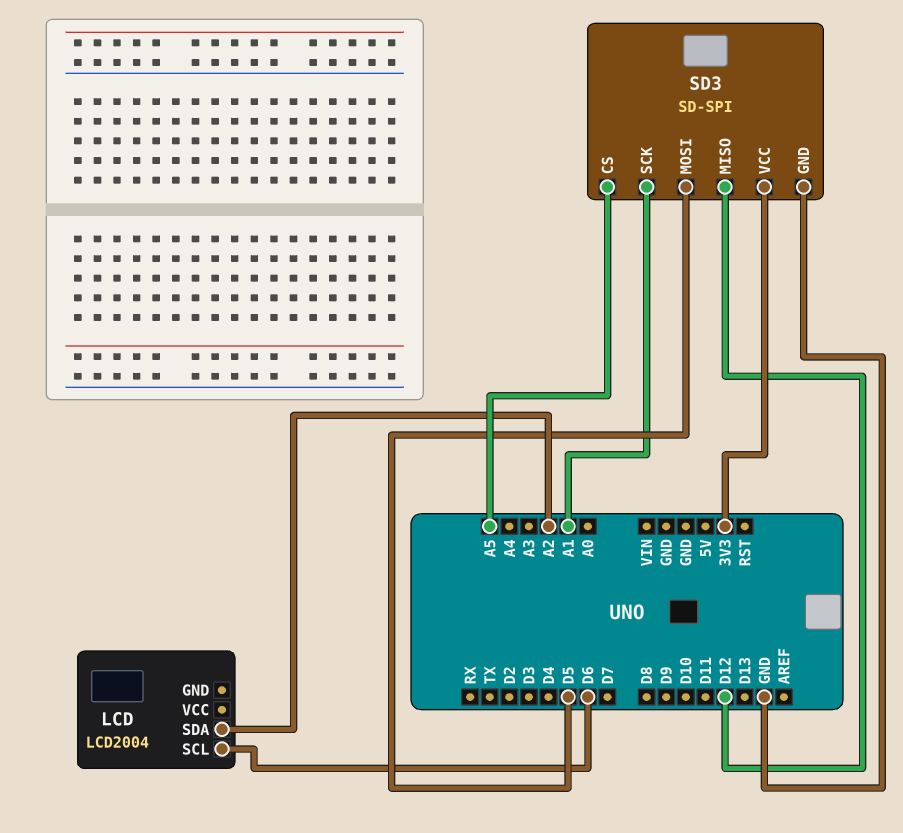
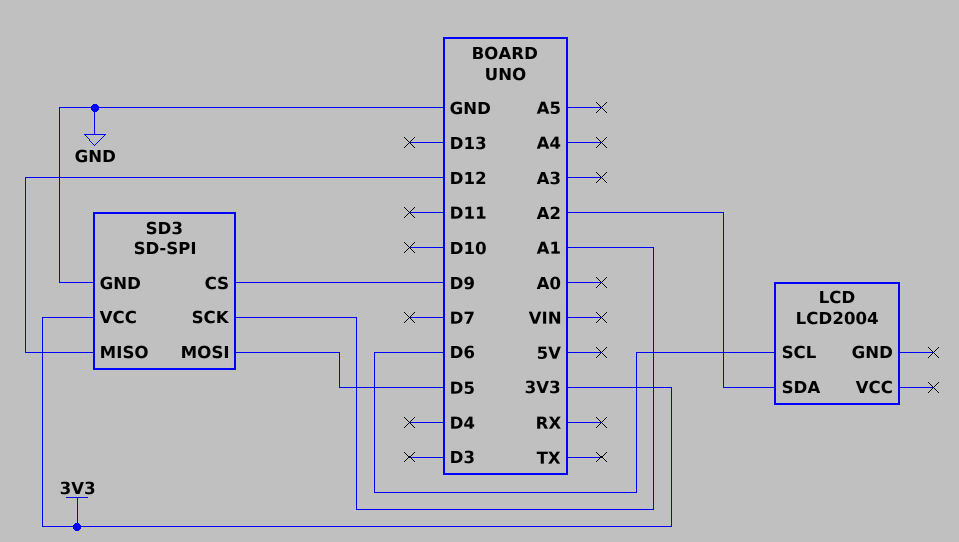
SD3 pin CS: A5 -> D9

